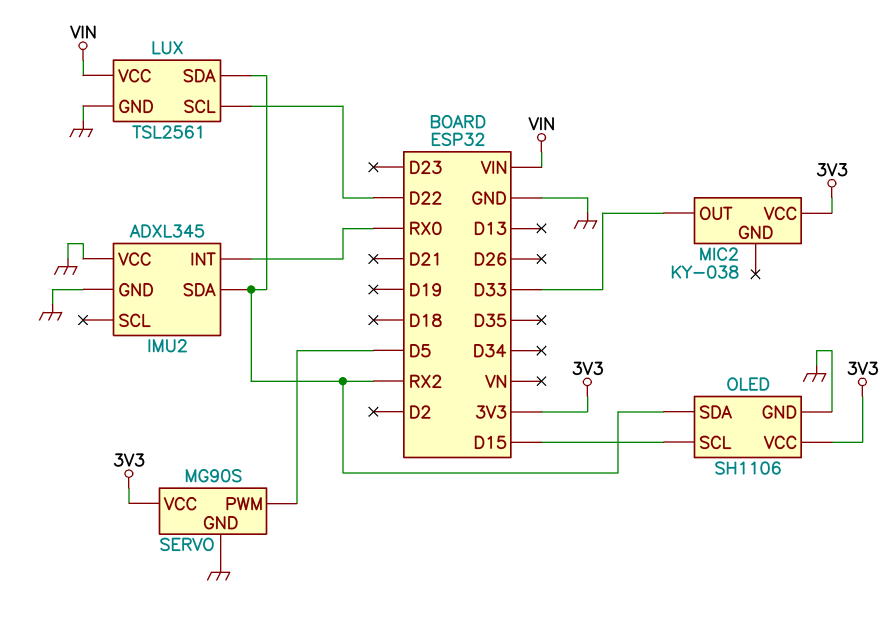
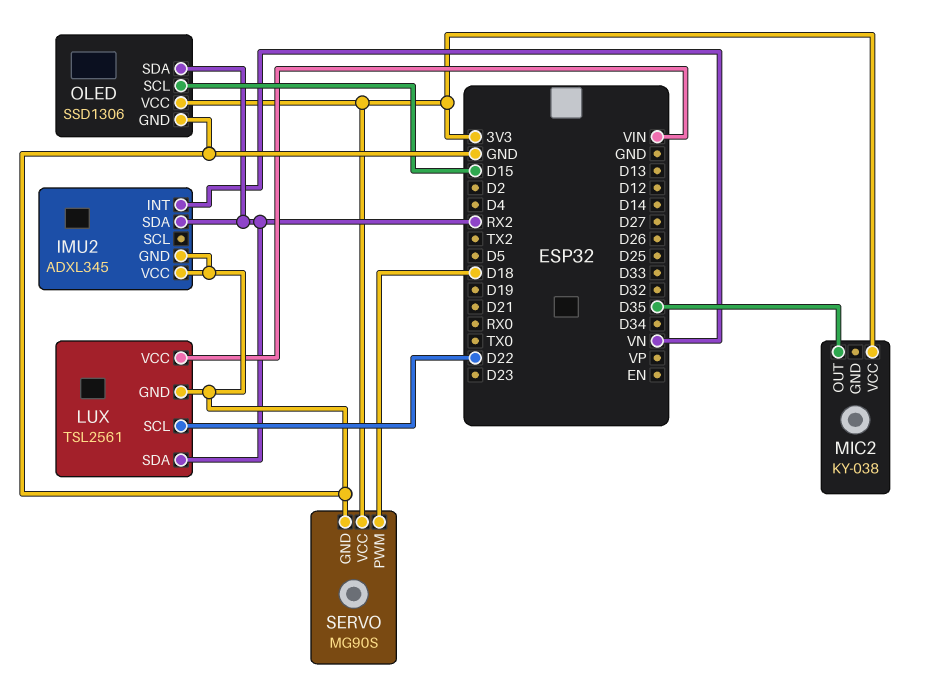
IMU2 pin INT: RX0 -> VN
MIC2 pin OUT: D33 -> D35
OLED: SH1106 -> SSD1306
SERVO pin PWM: D5 -> D18

